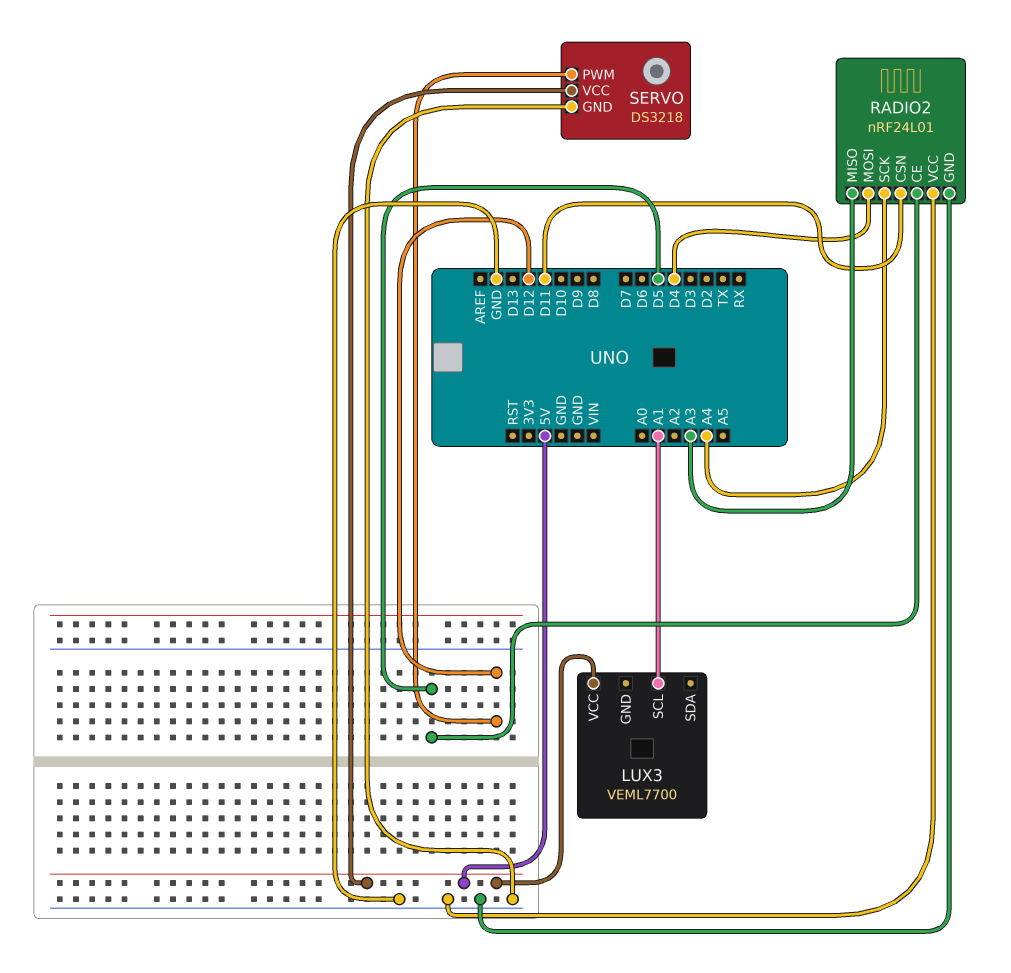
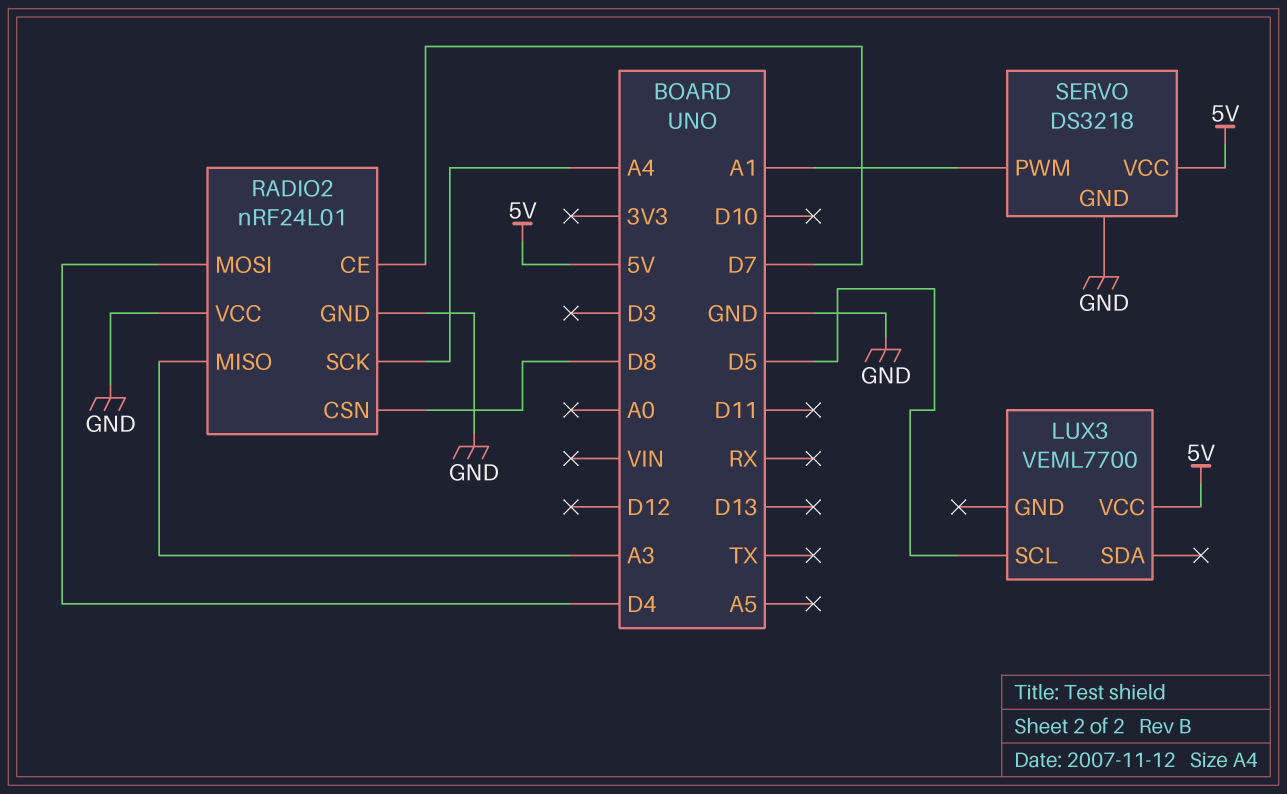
LUX3 pin SCL: A1 -> D5
RADIO2 pin CE: D5 -> D7
RADIO2 pin CSN: D11 -> D8
SERVO pin PWM: D12 -> A1

